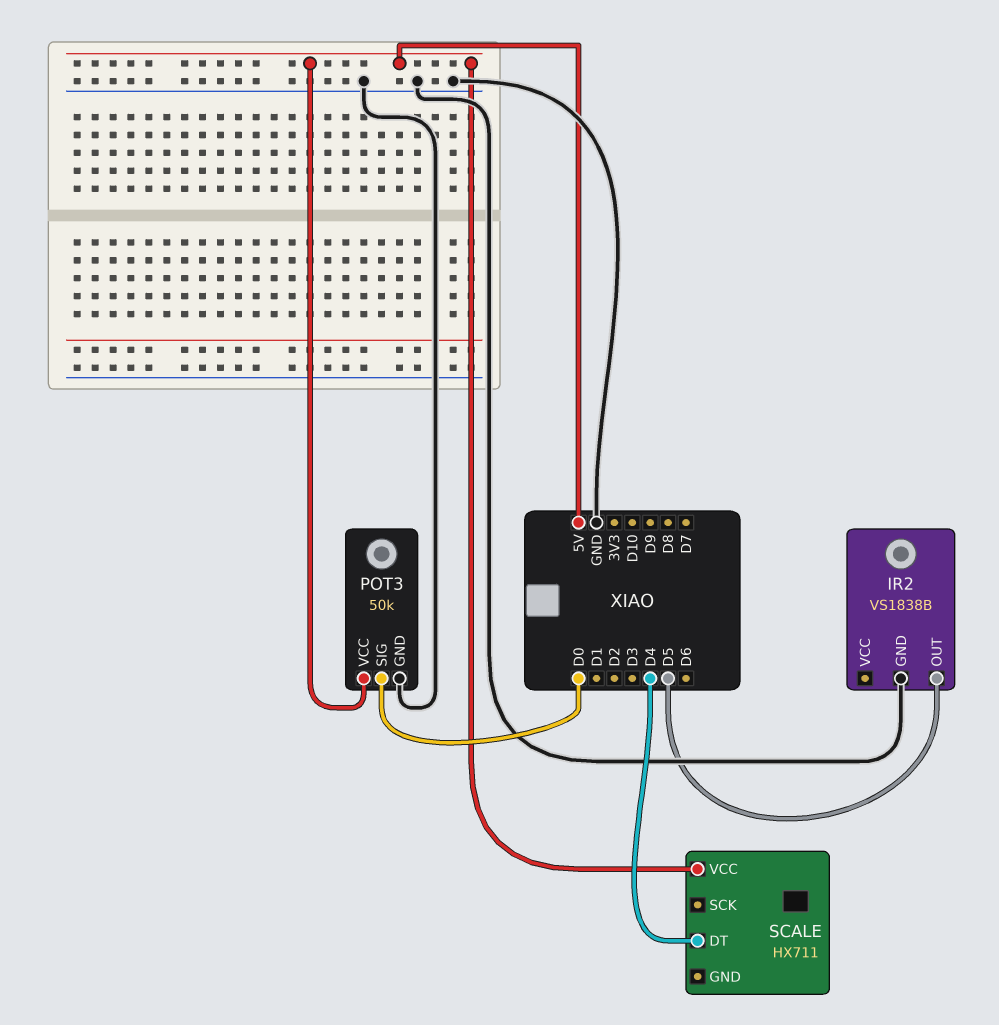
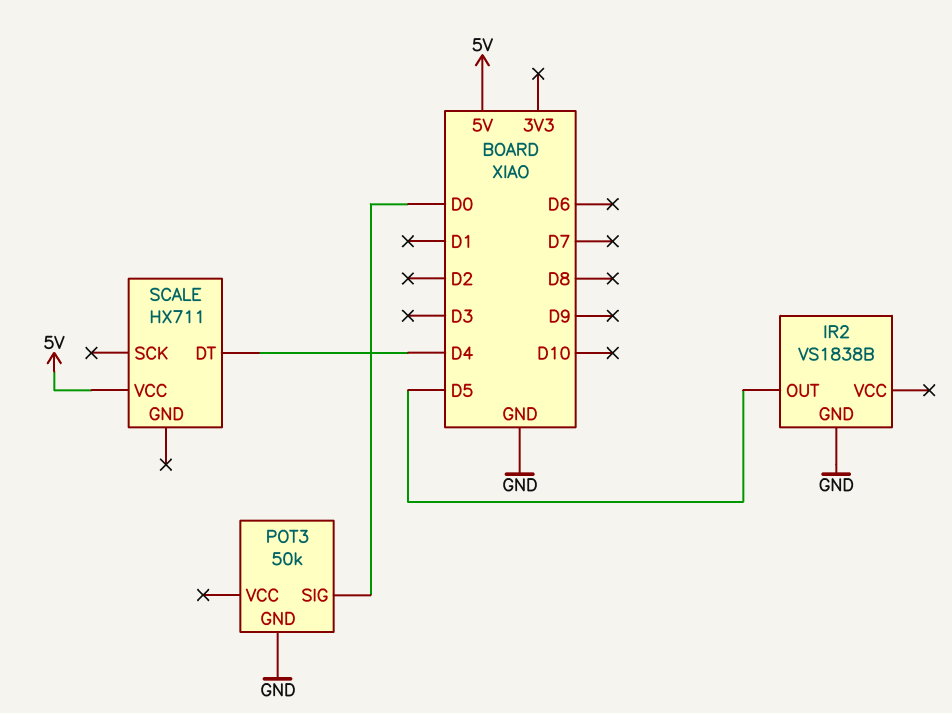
POT3 pin VCC: 5V -> none

